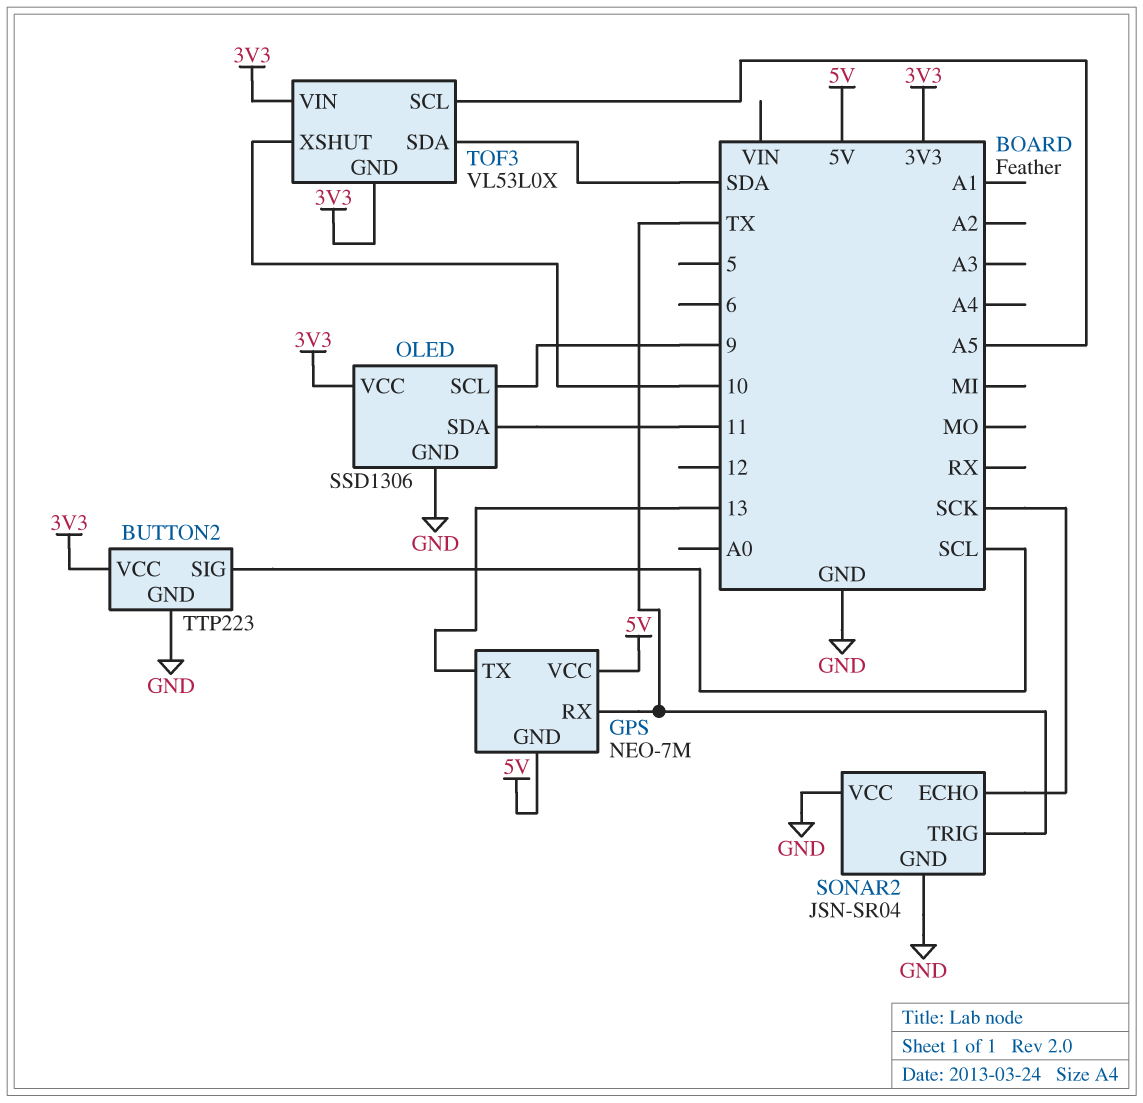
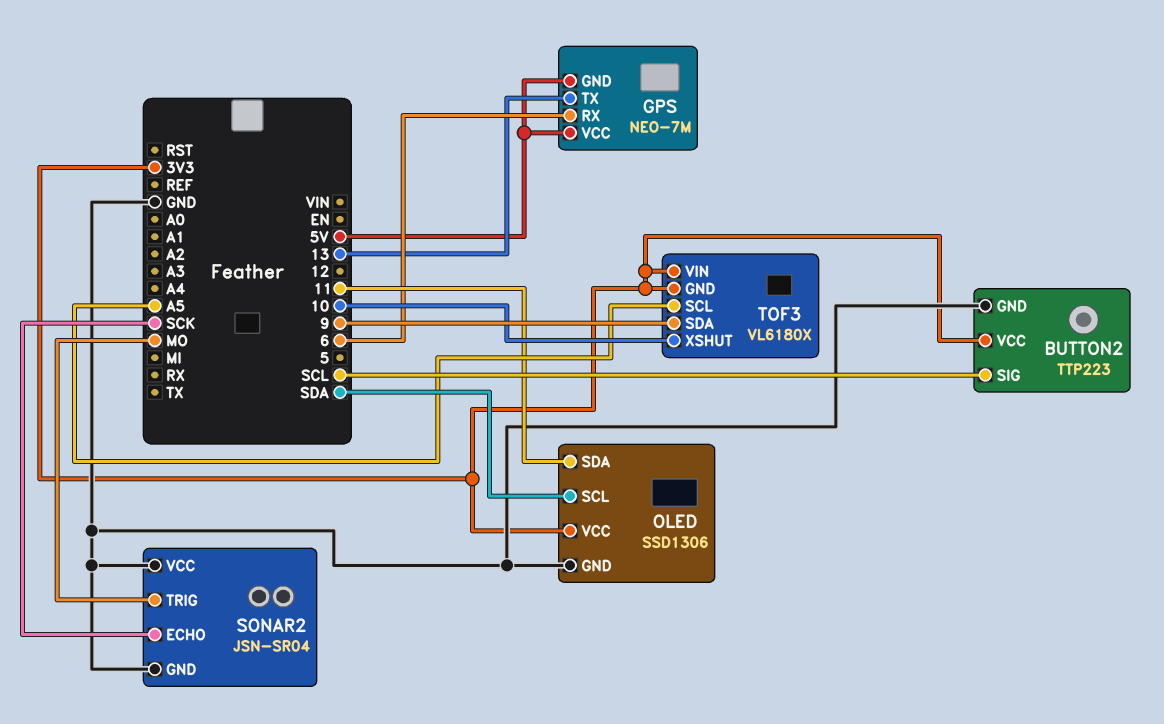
GPS pin RX: TX -> 6
OLED pin SCL: 9 -> SDA
SONAR2 pin TRIG: TX -> MO
TOF3: VL53L0X -> VL6180X
TOF3 pin SDA: SDA -> 9

